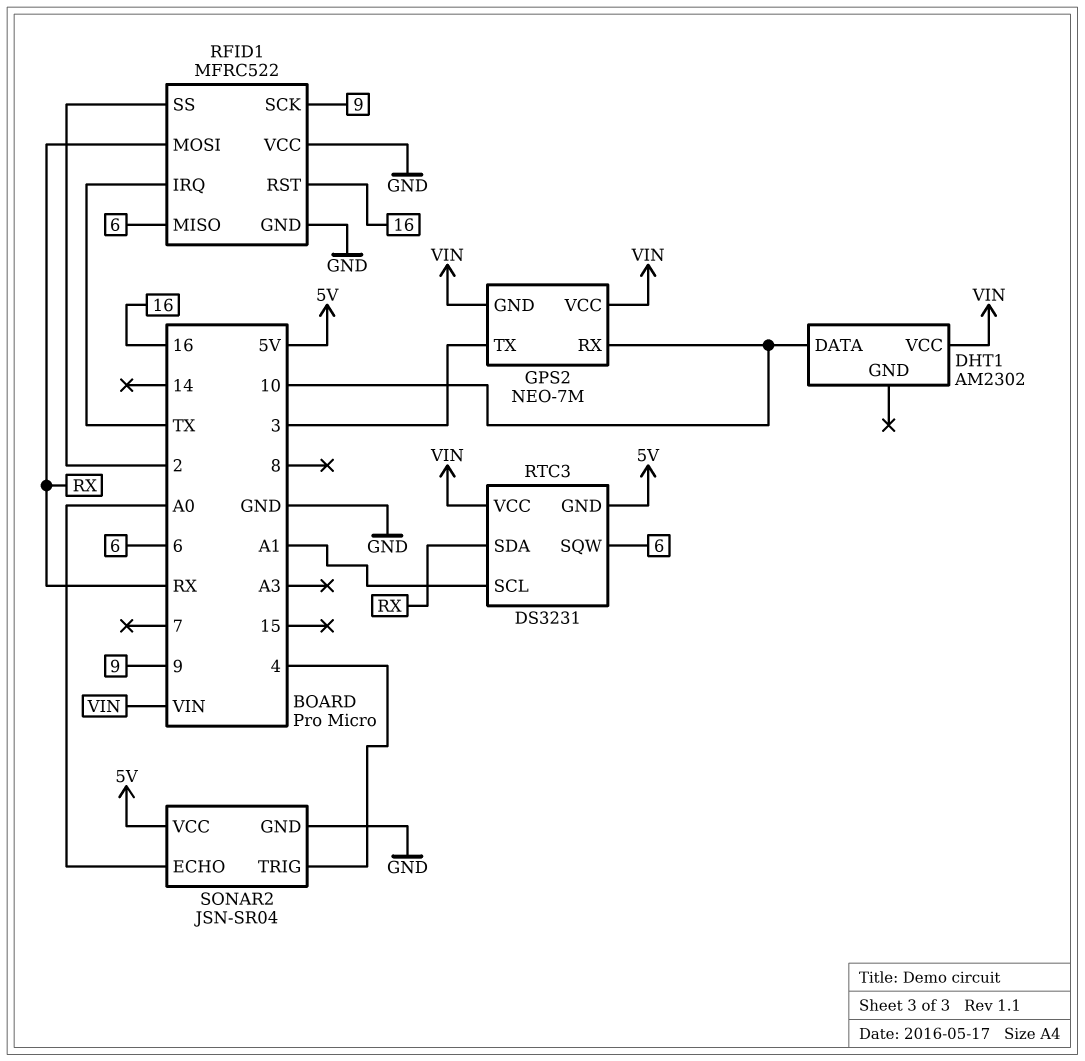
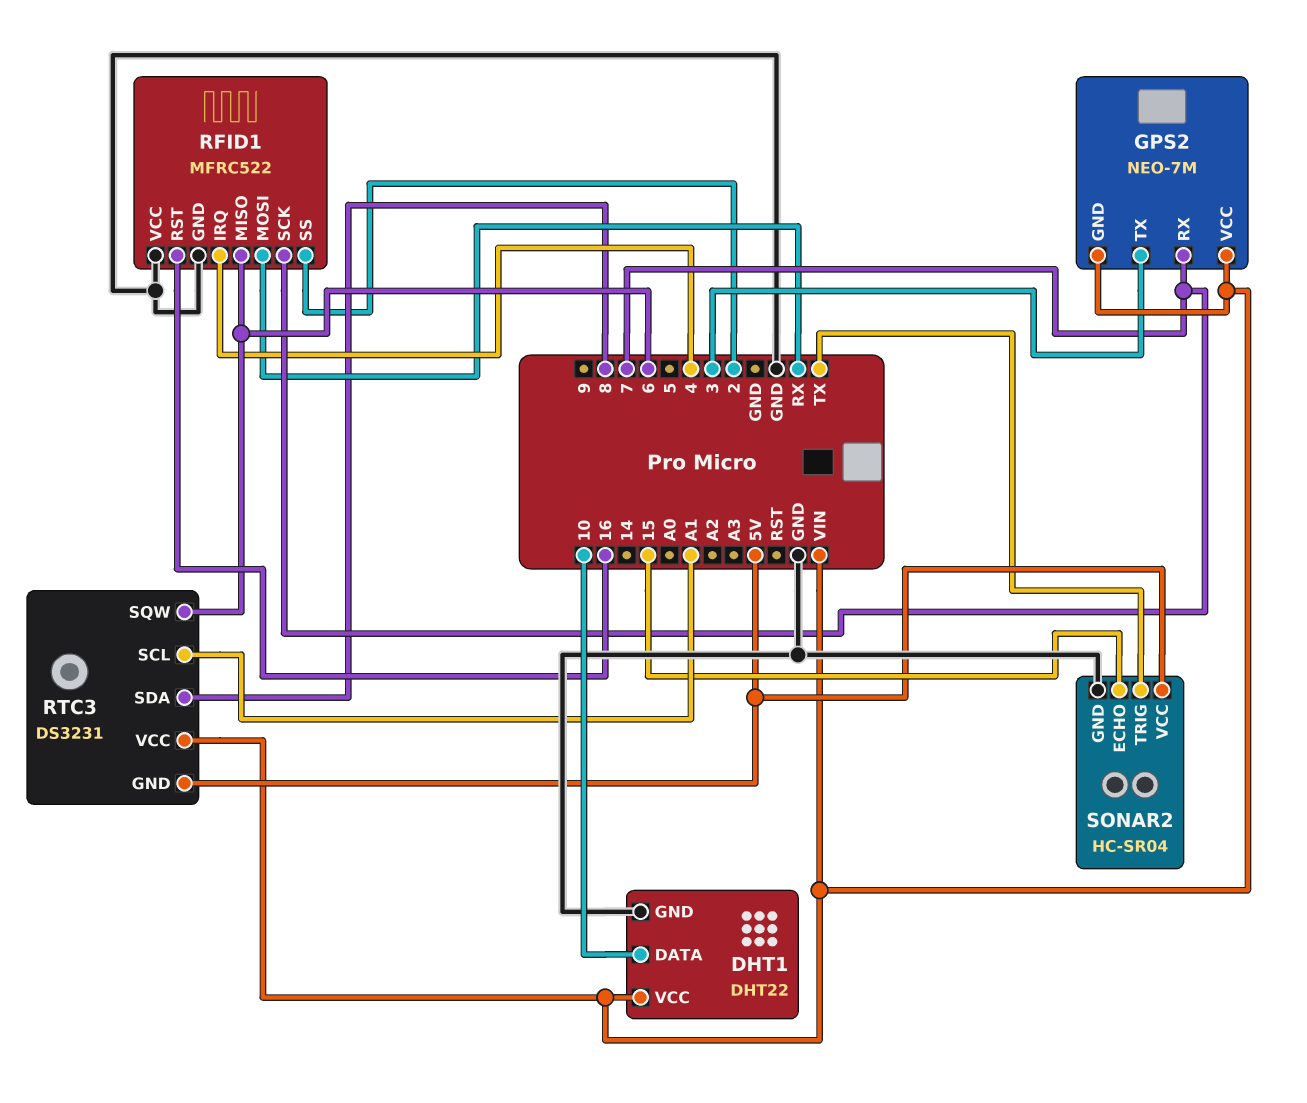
DHT1: AM2302 -> DHT22
DHT1 pin GND: none -> GND
GPS2 pin RX: 10 -> 7
RFID1 pin IRQ: TX -> 4
RFID1 pin SCK: 9 -> 7
RTC3 pin SDA: RX -> 8
SONAR2: JSN-SR04 -> HC-SR04
SONAR2 pin ECHO: A0 -> 15
SONAR2 pin TRIG: 4 -> TX

